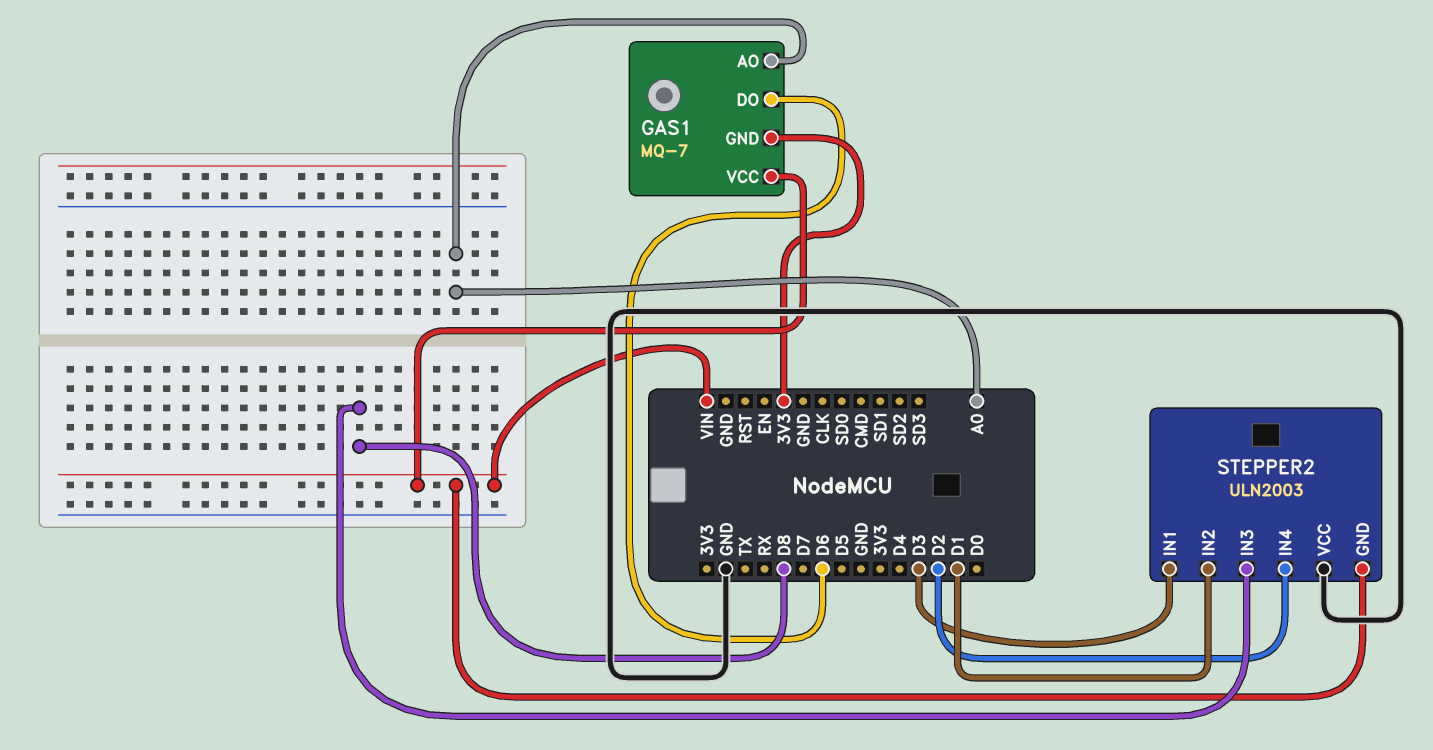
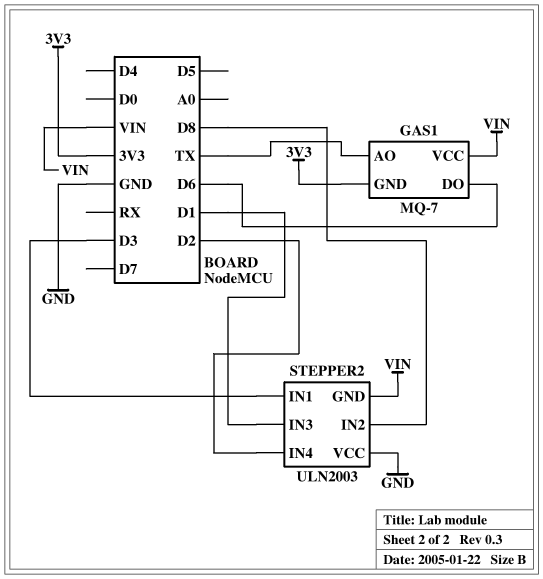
GAS1 pin AO: A0 -> TX
STEPPER2 pin IN2: D1 -> D8
STEPPER2 pin IN3: D8 -> D1

